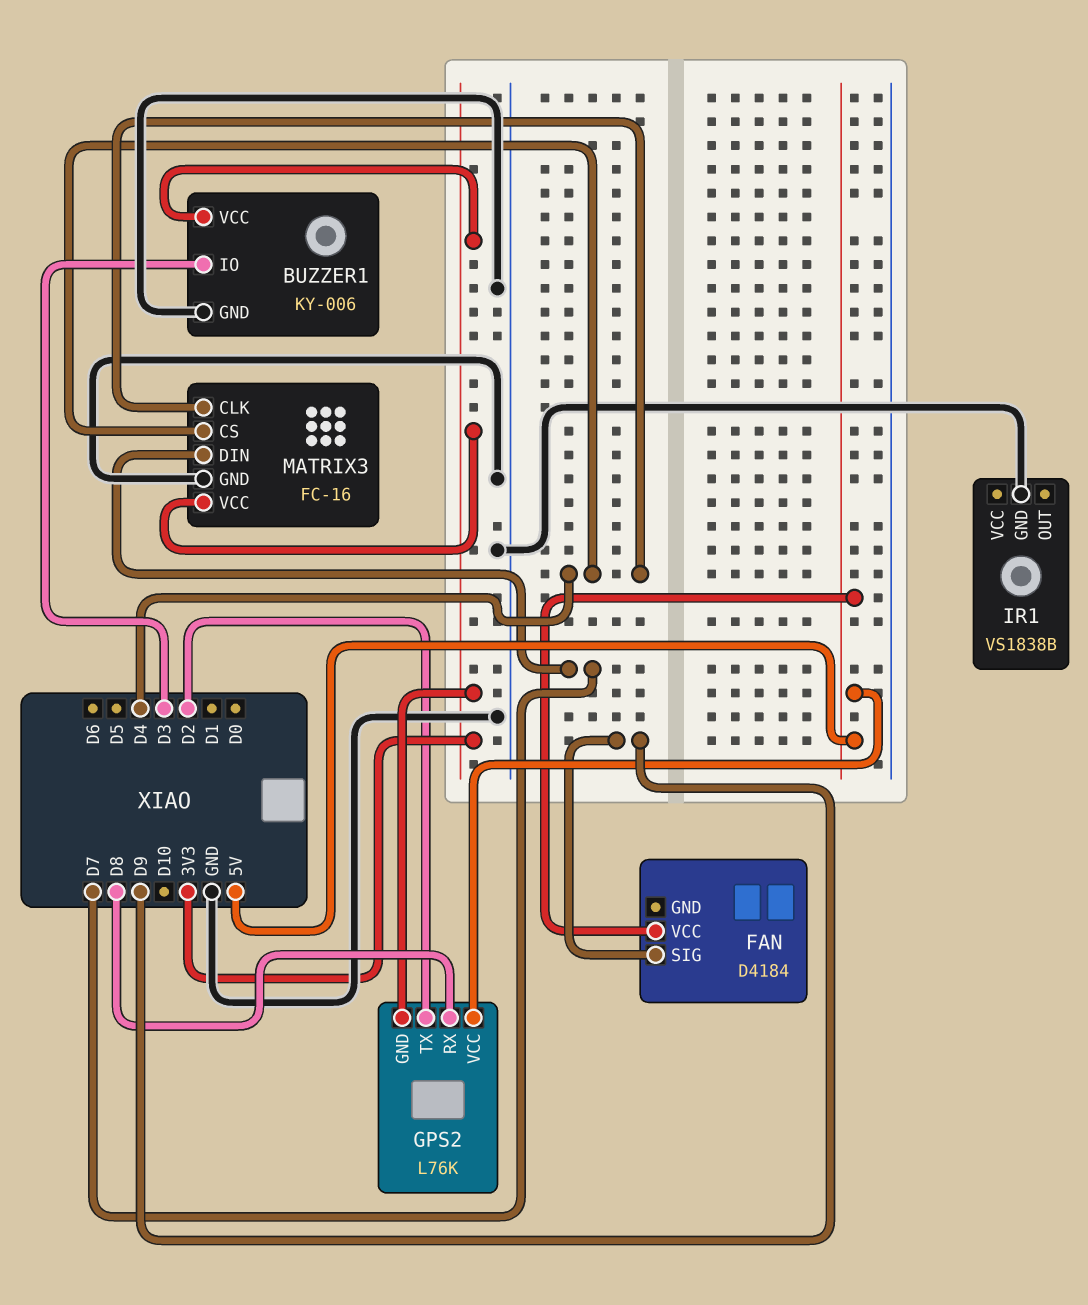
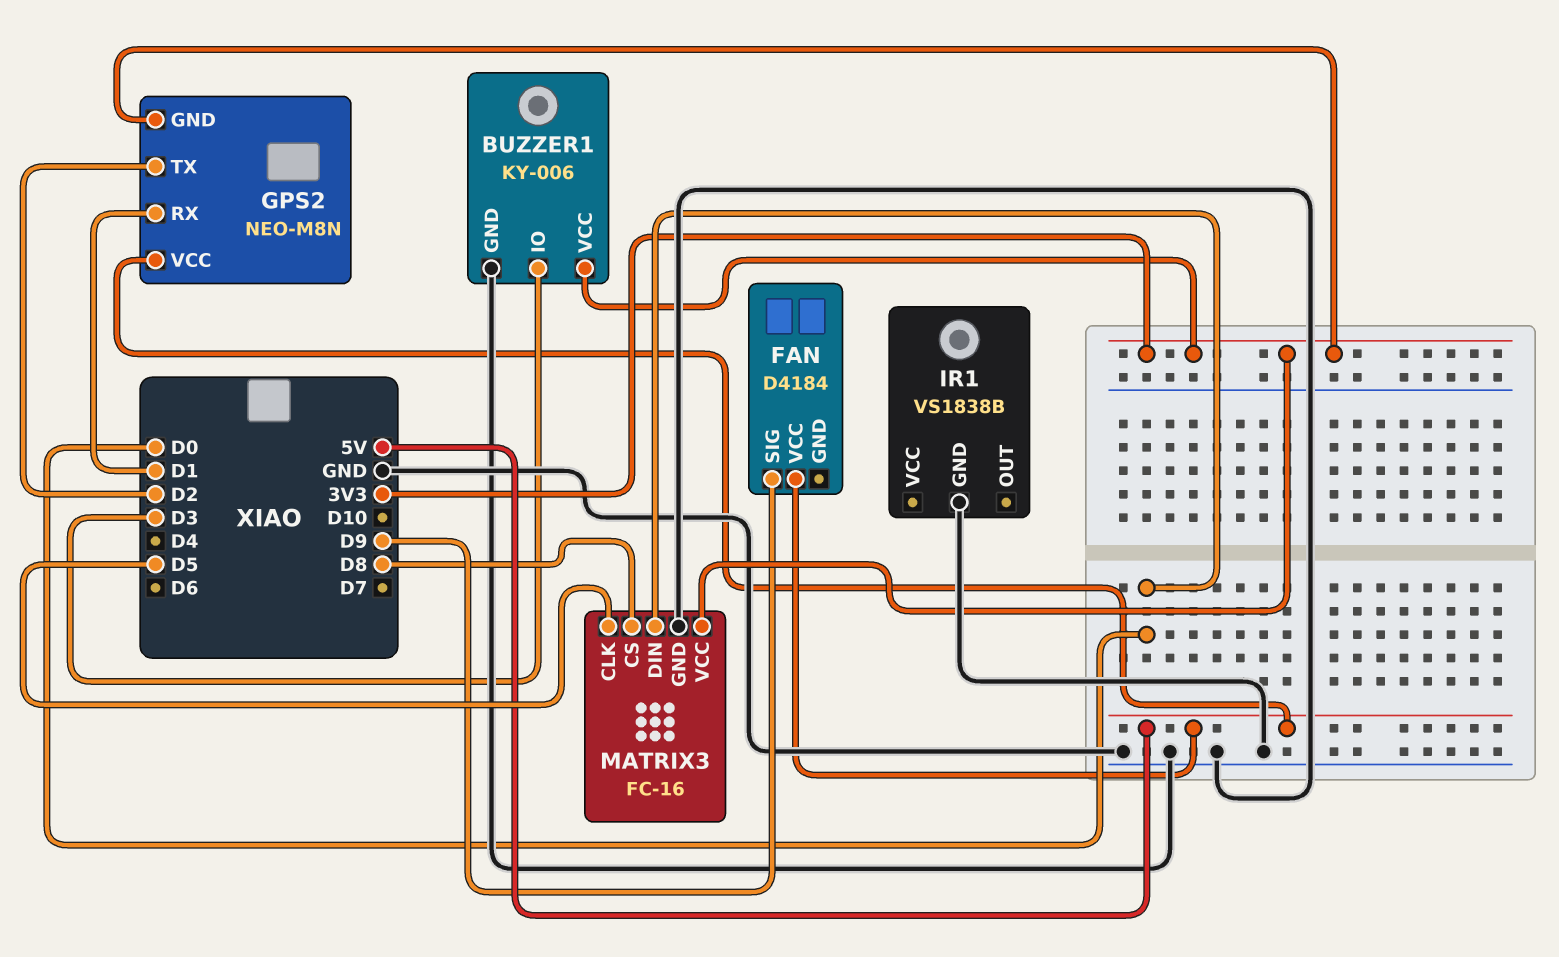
GPS2: L76K -> NEO-M8N
GPS2 pin RX: D8 -> D1
MATRIX3 pin CLK: D4 -> D5
MATRIX3 pin CS: D4 -> D8
MATRIX3 pin DIN: D7 -> D0

